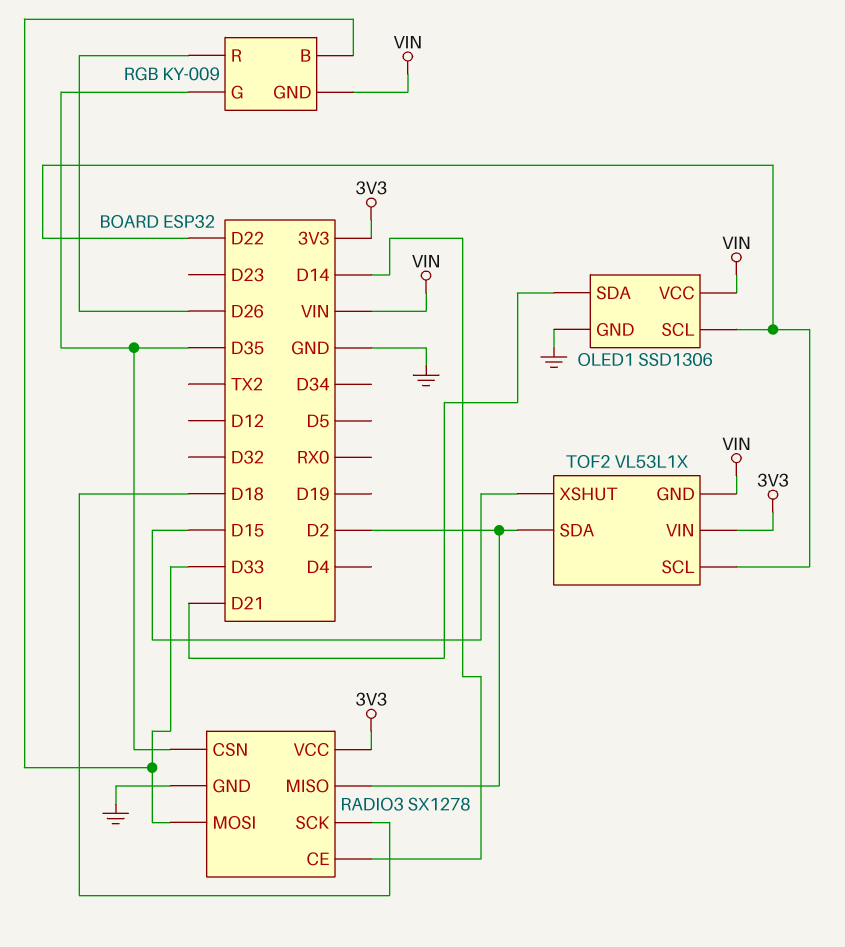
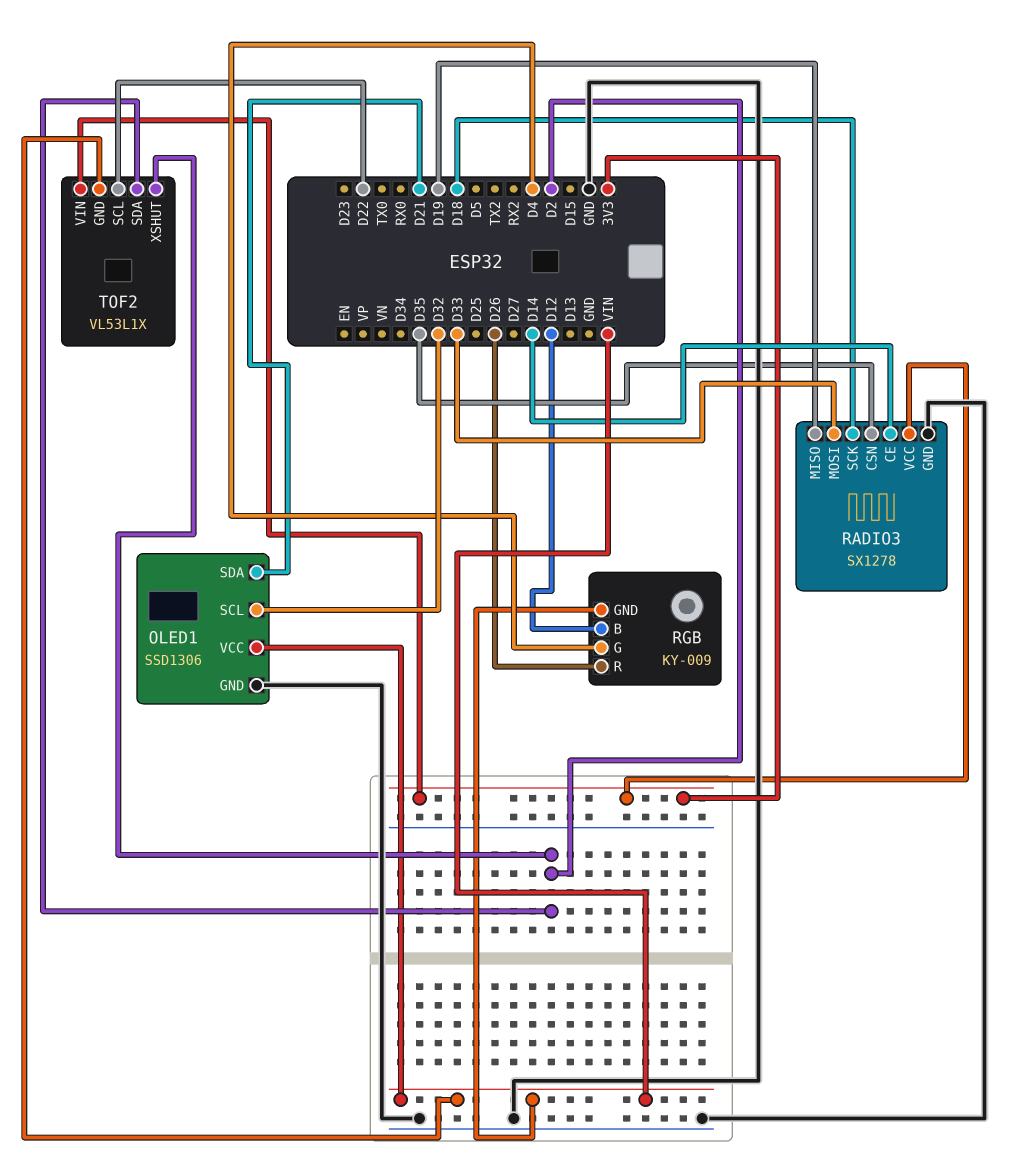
OLED1 pin SCL: D22 -> D32
RADIO3 pin MISO: D2 -> D19
RGB pin B: D33 -> D12
RGB pin G: D35 -> D4
TOF2 pin XSHUT: D15 -> D2

